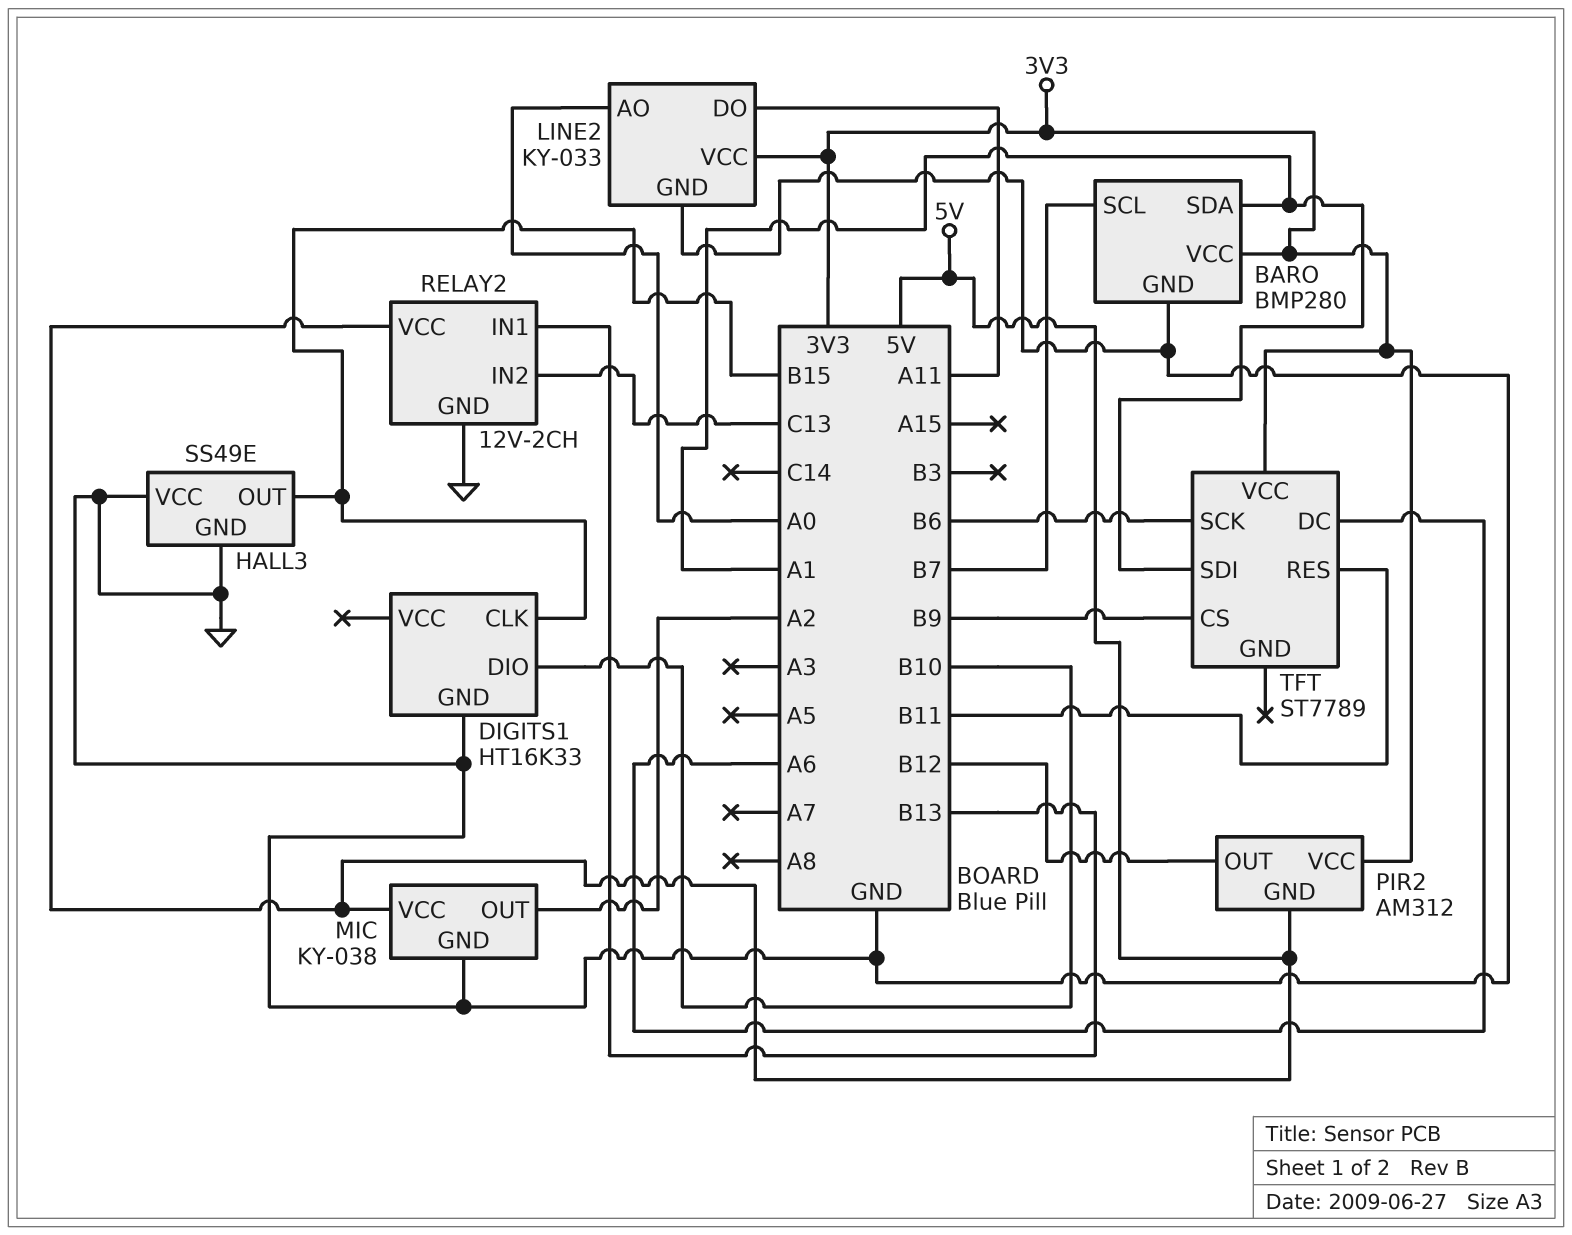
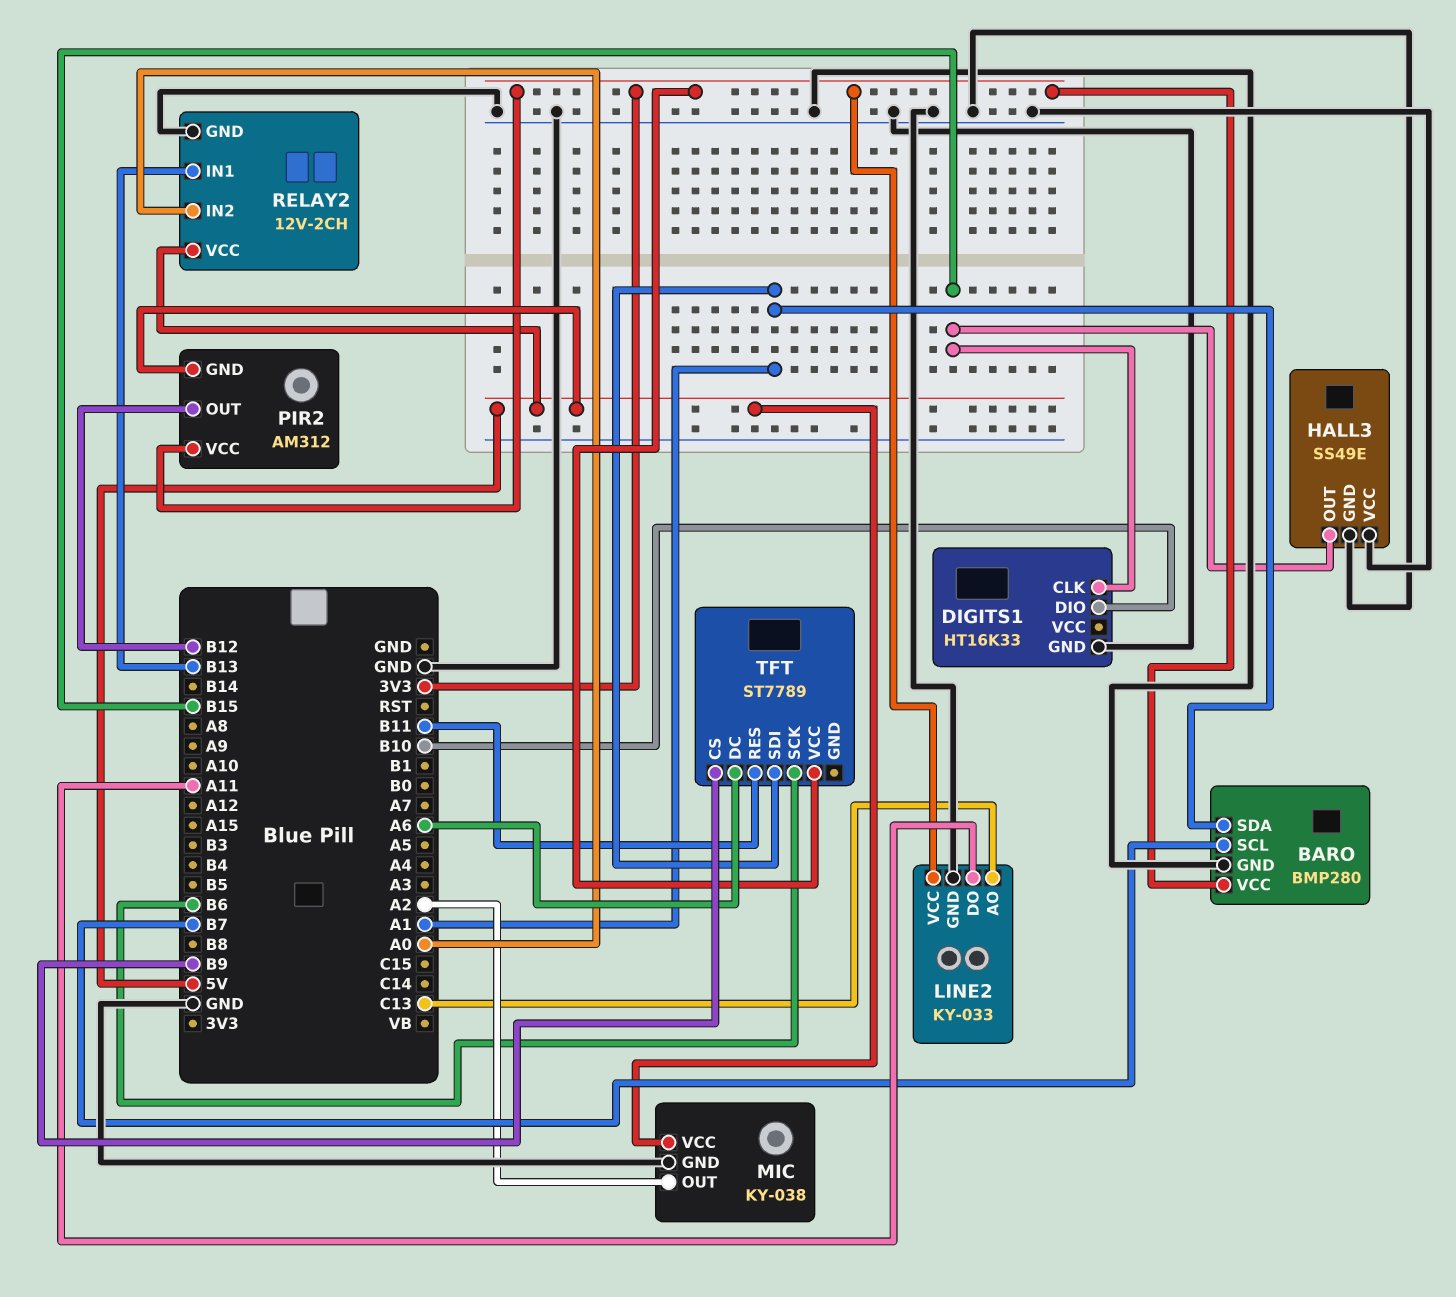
LINE2 pin AO: A0 -> C13
RELAY2 pin IN2: C13 -> A0

